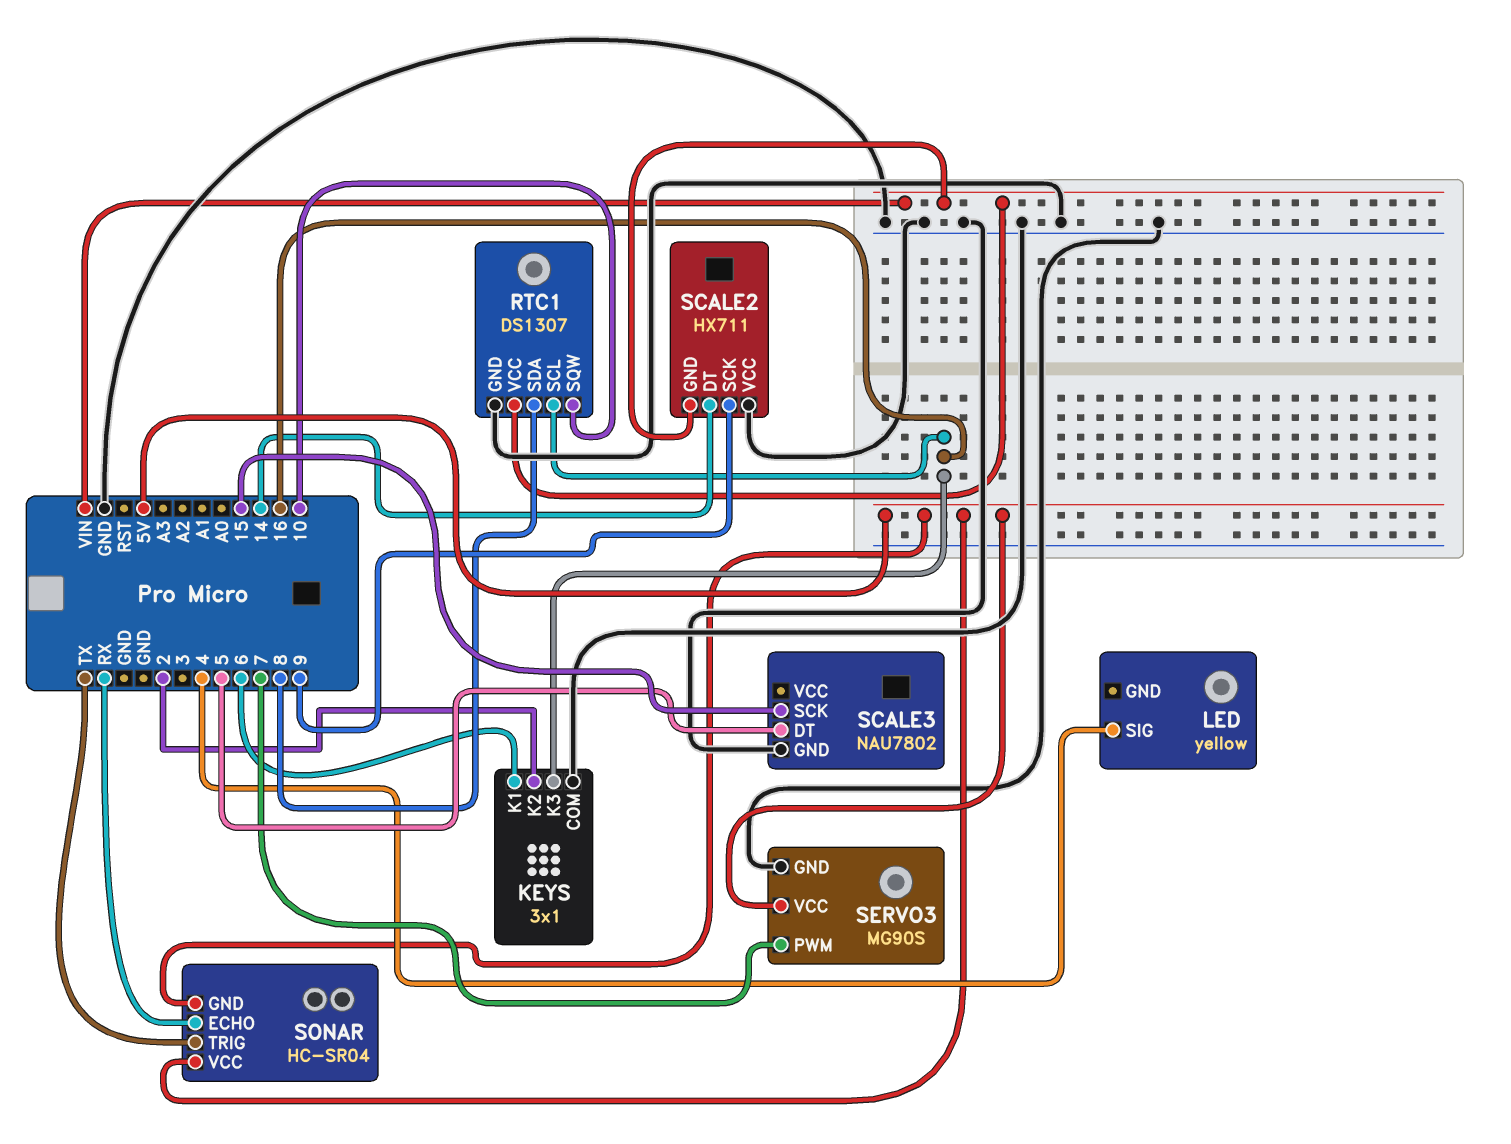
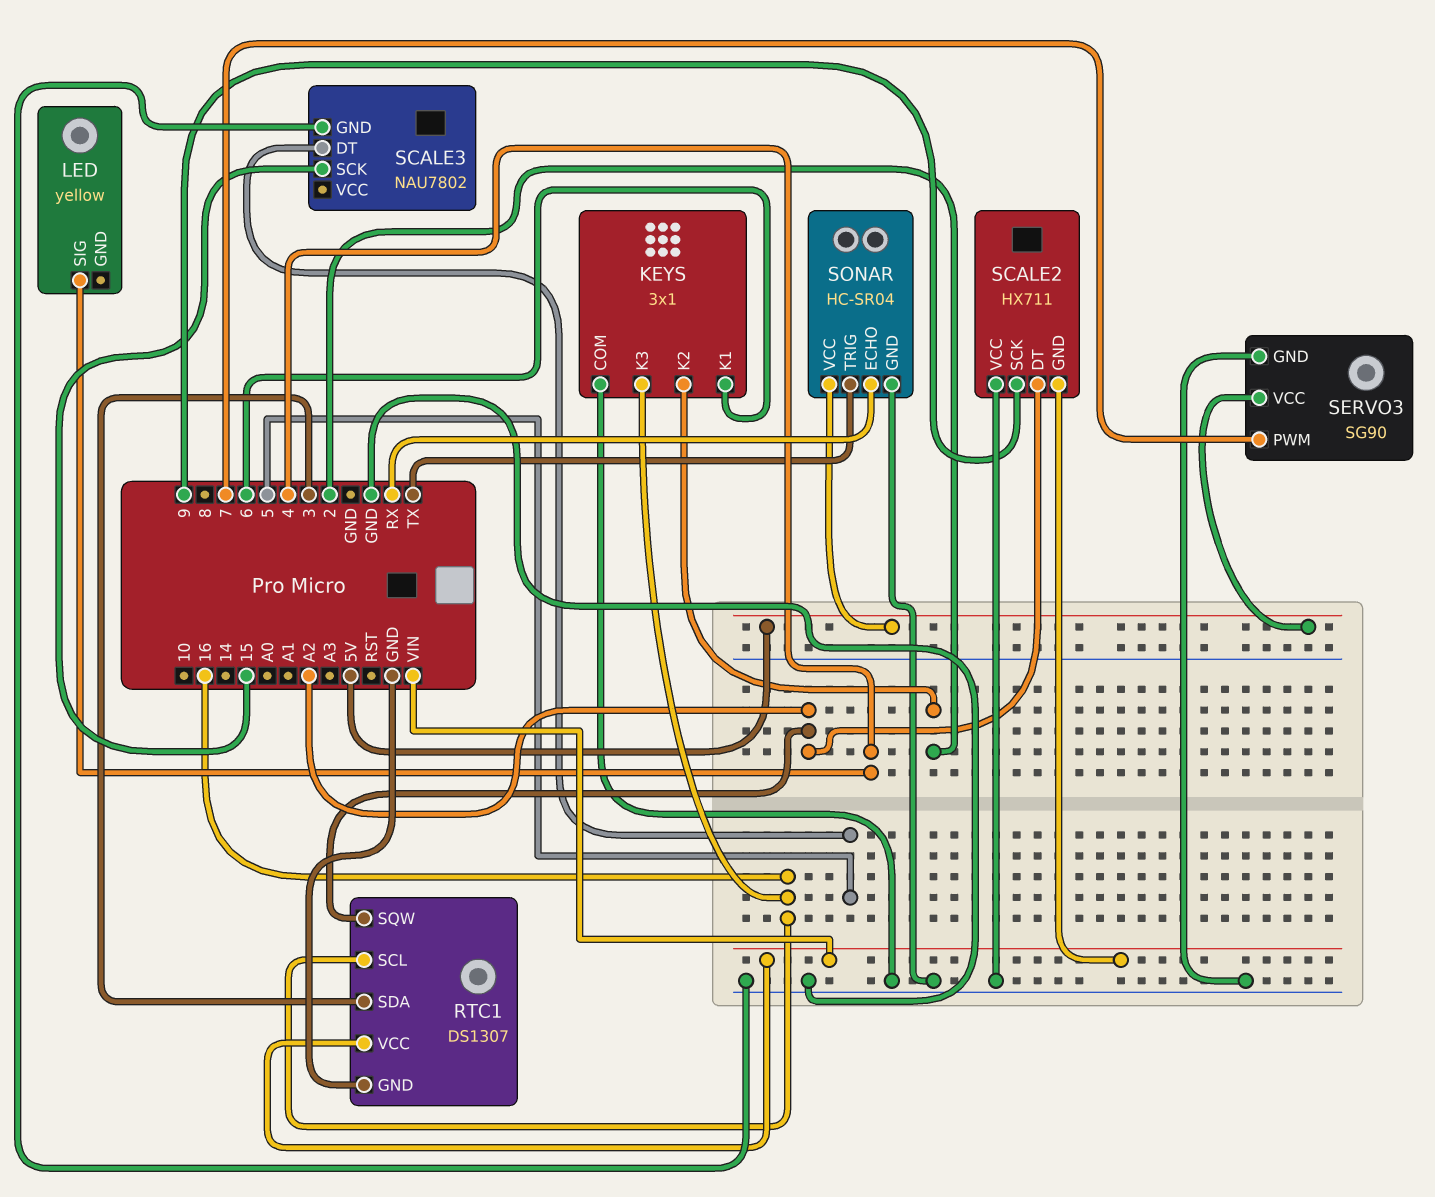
RTC1 pin SDA: 8 -> 3
RTC1 pin SQW: 10 -> A2
SCALE2 pin DT: 14 -> A2
SERVO3: MG90S -> SG90
SONAR pin GND: 5V -> GND

